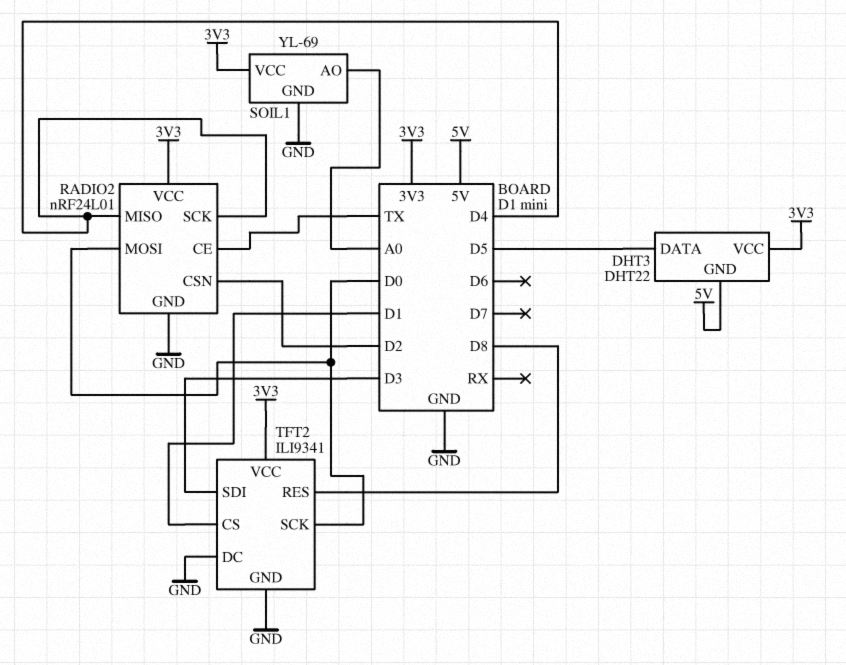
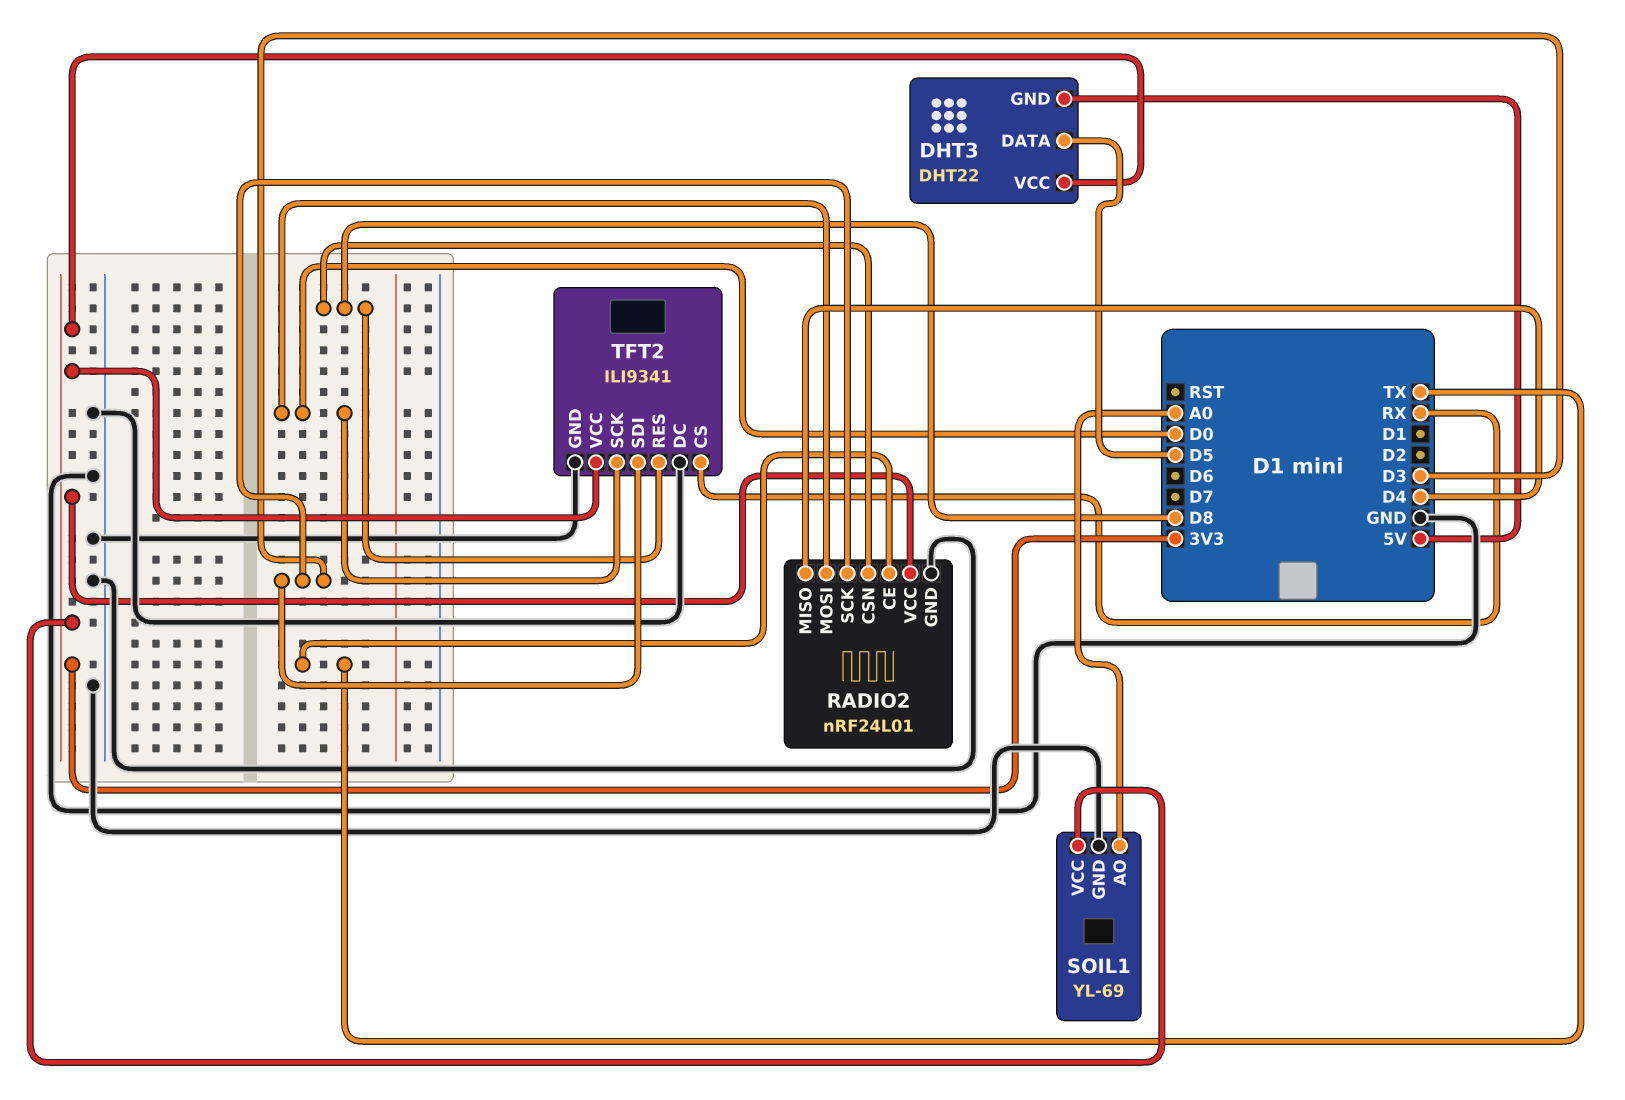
RADIO2 pin CSN: D2 -> D8
RADIO2 pin SCK: D4 -> D3
TFT2 pin CS: D1 -> RX

